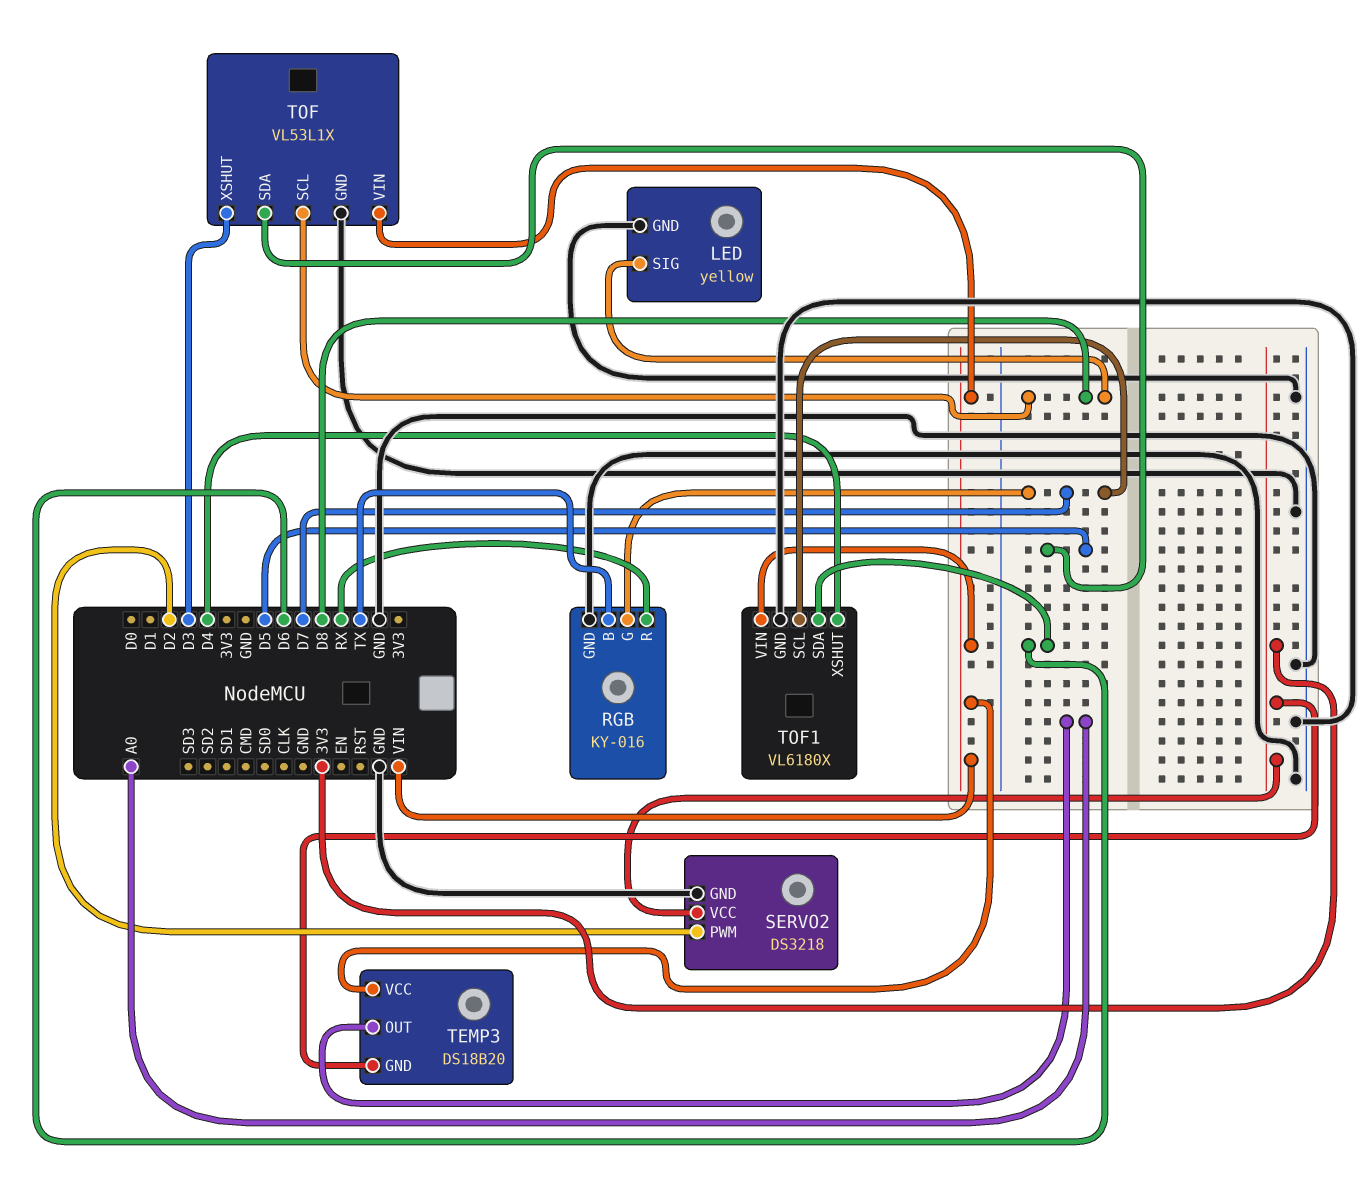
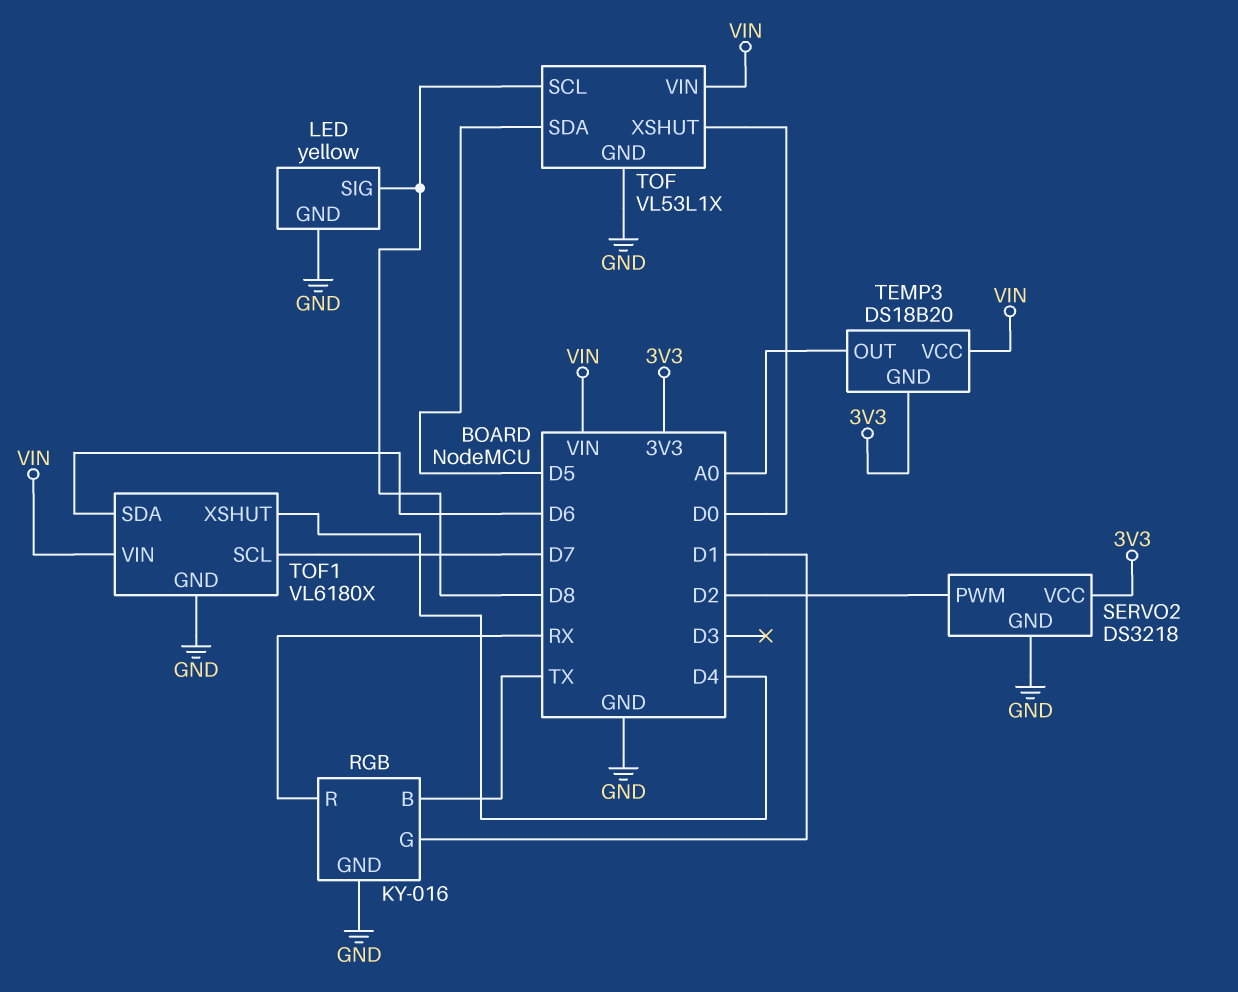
RGB pin G: D7 -> D1
TOF pin XSHUT: D3 -> D0

